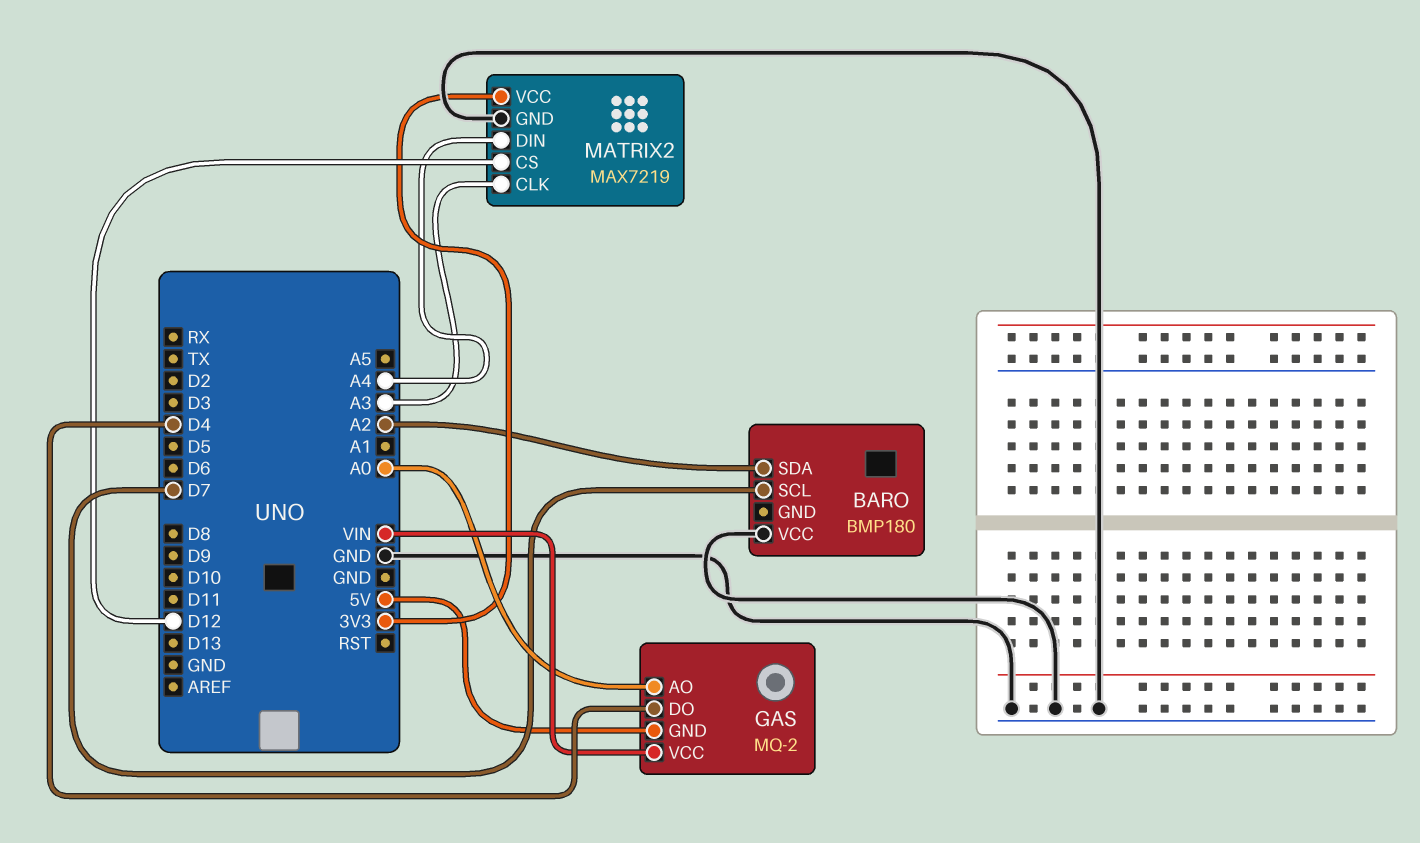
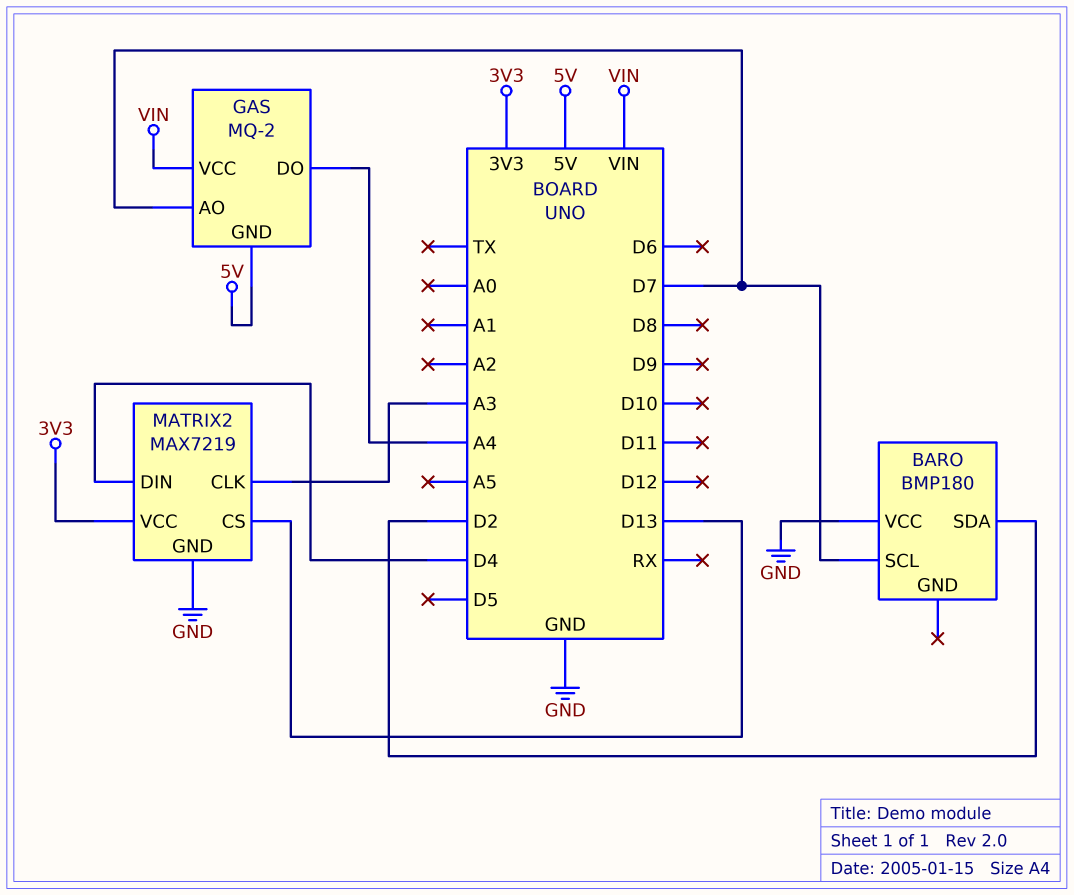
BARO pin SDA: A2 -> D2
GAS pin AO: A0 -> D7
GAS pin DO: D4 -> A4
MATRIX2 pin CS: D12 -> D13
MATRIX2 pin DIN: A4 -> D4

